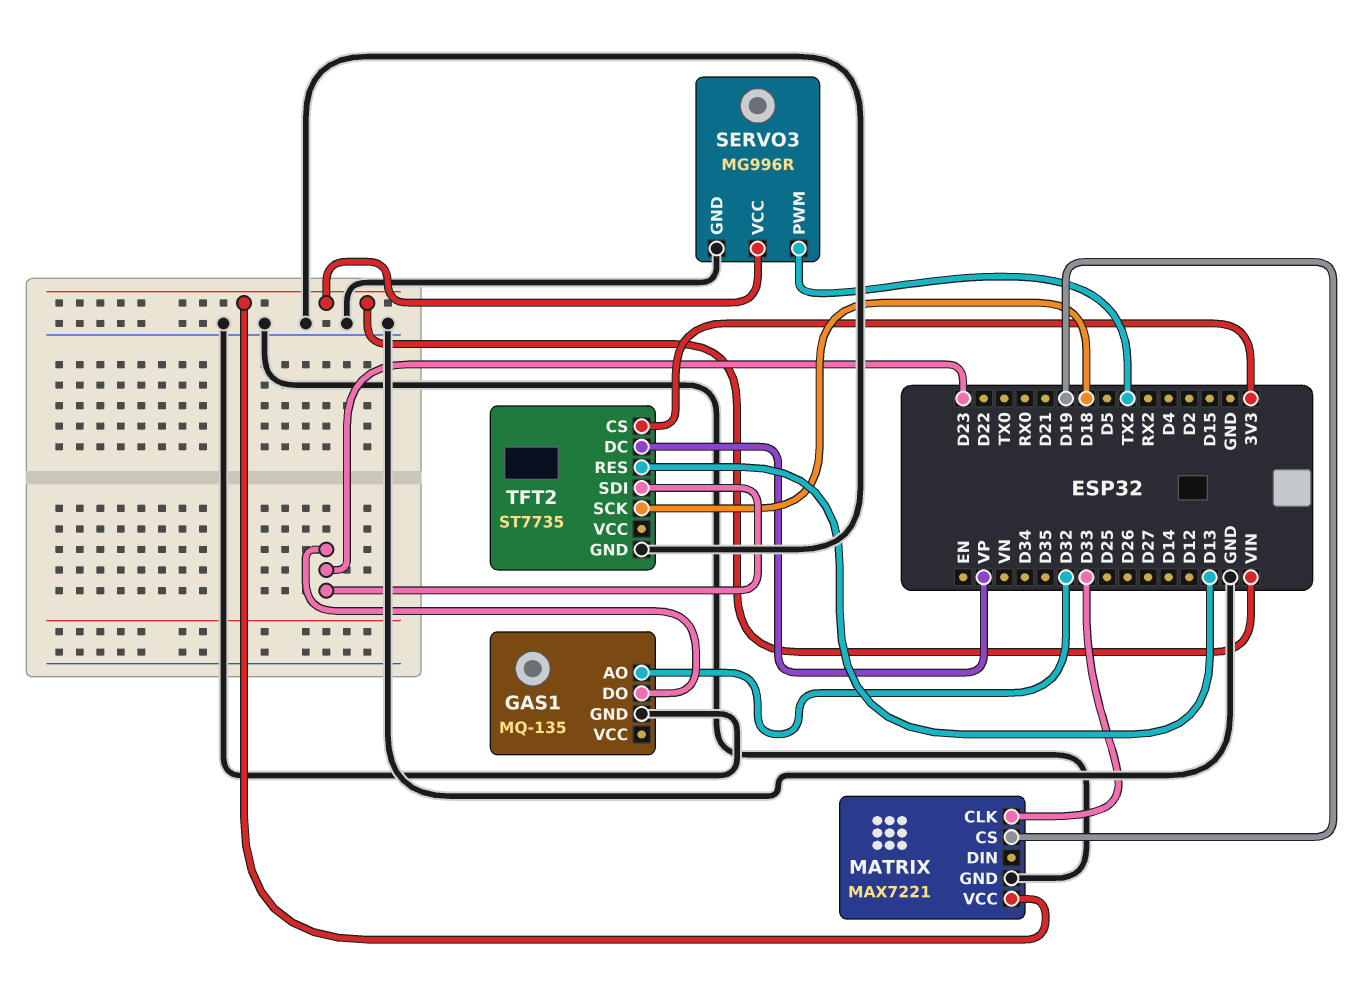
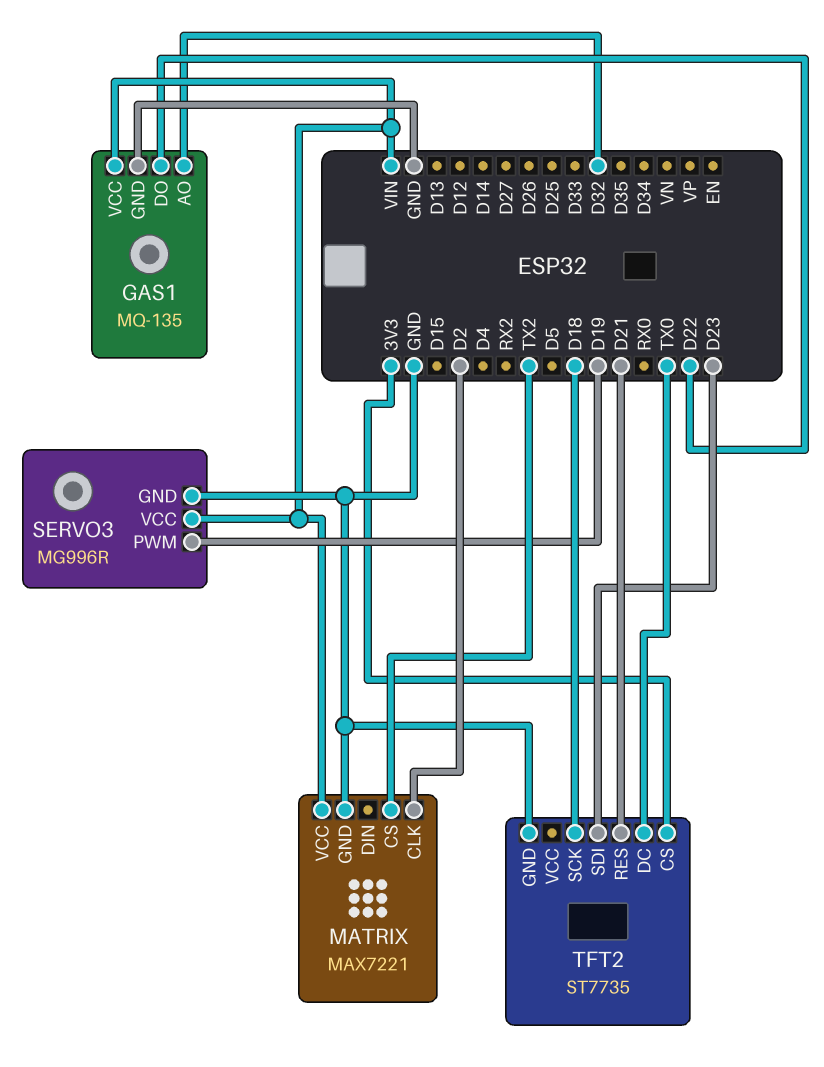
GAS1 pin DO: D23 -> D22
GAS1 pin VCC: none -> VIN
MATRIX pin CLK: D33 -> D2
MATRIX pin CS: D19 -> TX2
SERVO3 pin PWM: TX2 -> D19
TFT2 pin DC: VP -> TX0
TFT2 pin RES: D13 -> D21

